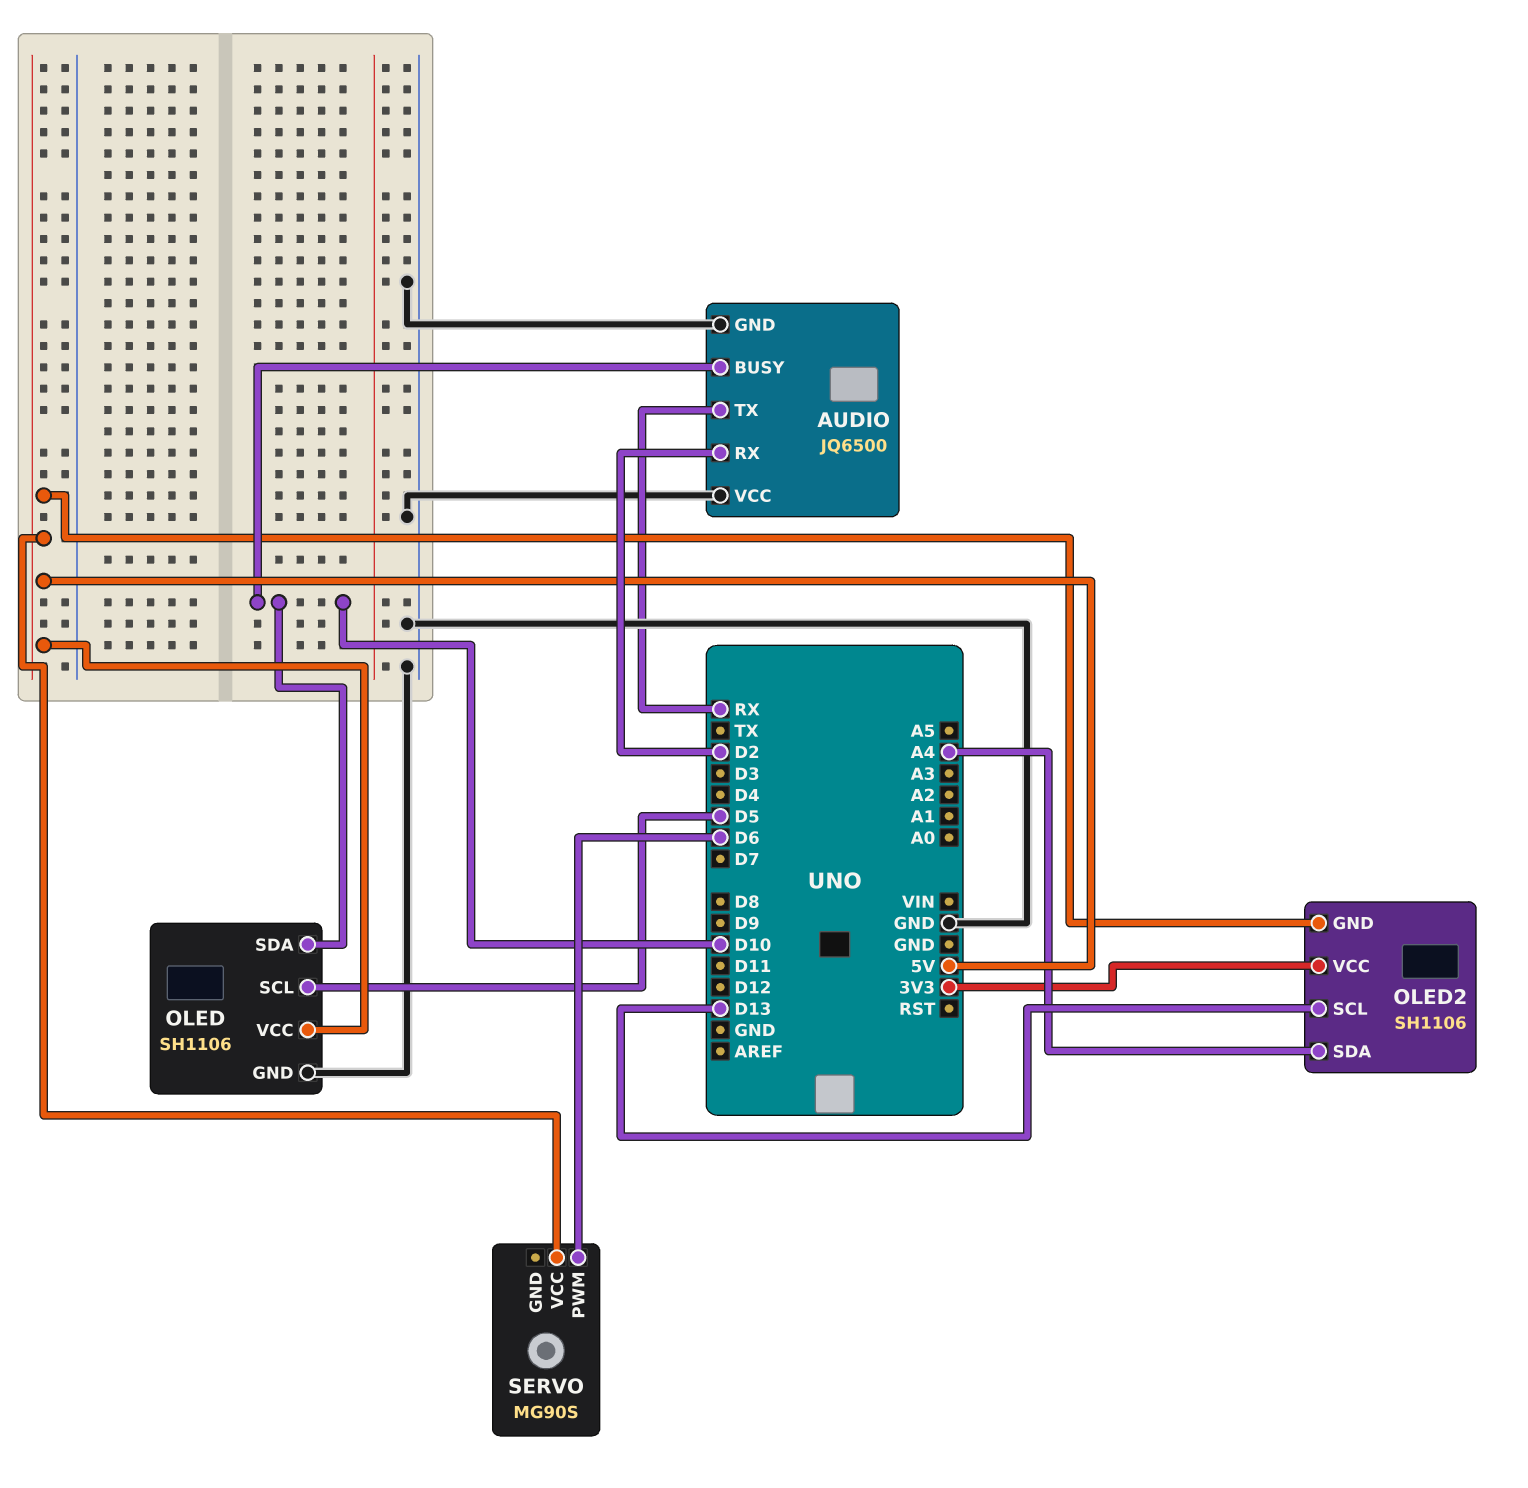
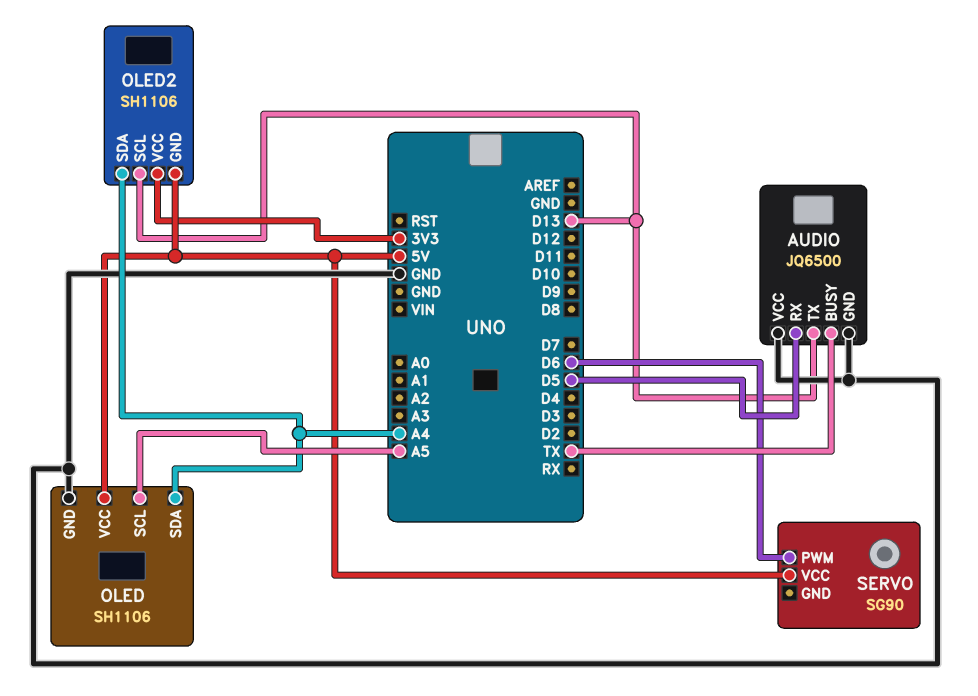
AUDIO pin BUSY: D10 -> TX
AUDIO pin RX: D2 -> D5
AUDIO pin TX: RX -> D13
OLED pin SCL: D5 -> A5
OLED pin SDA: D10 -> A4
SERVO: MG90S -> SG90

